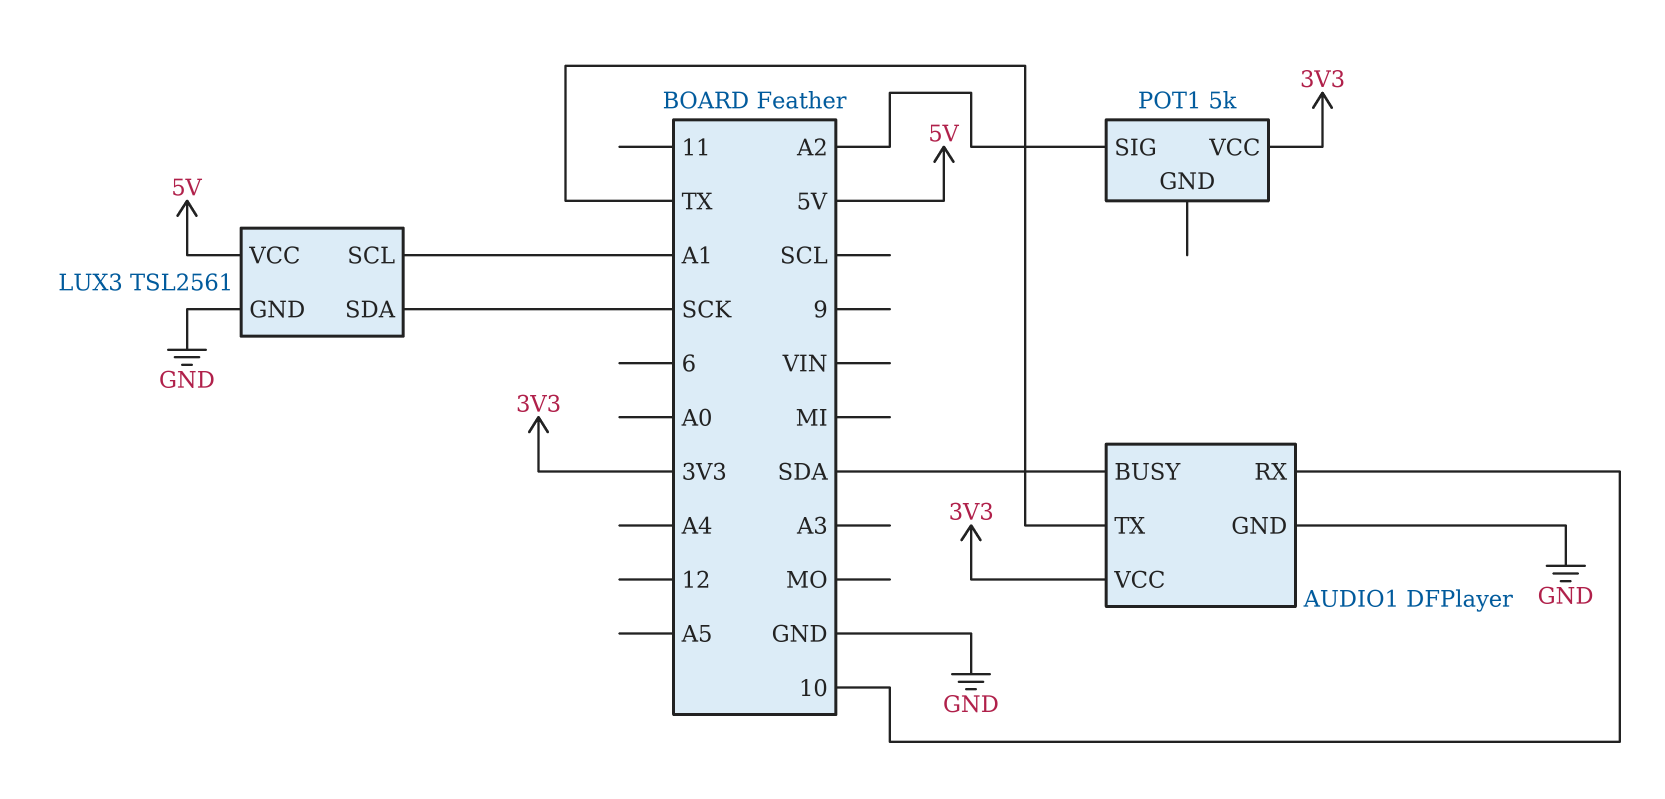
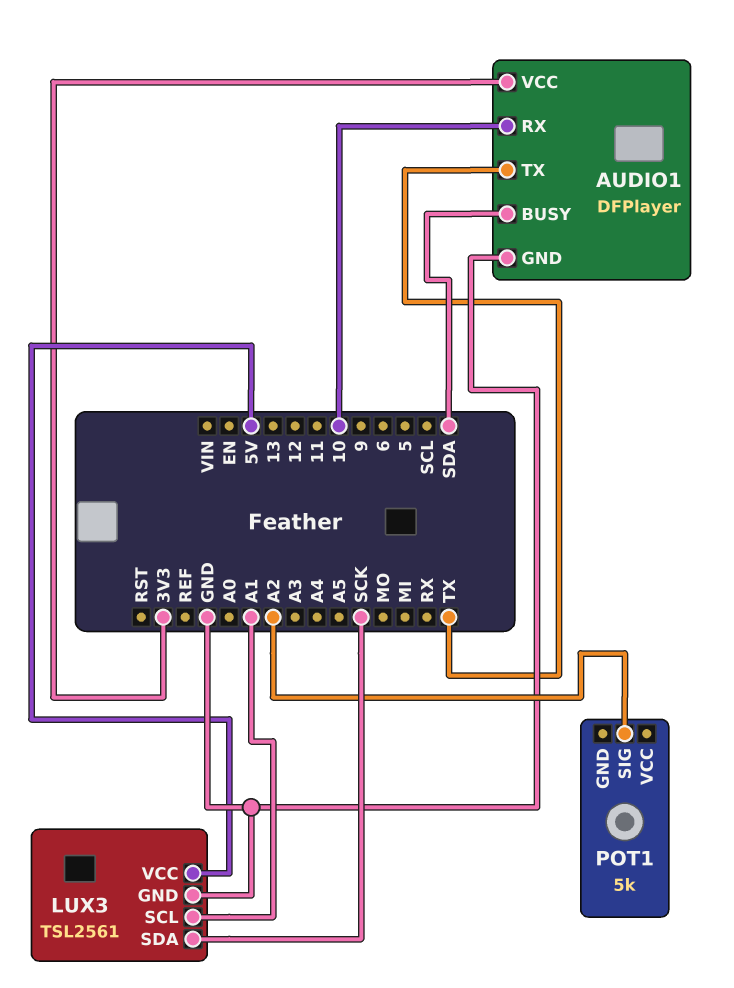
POT1 pin VCC: 3V3 -> none

